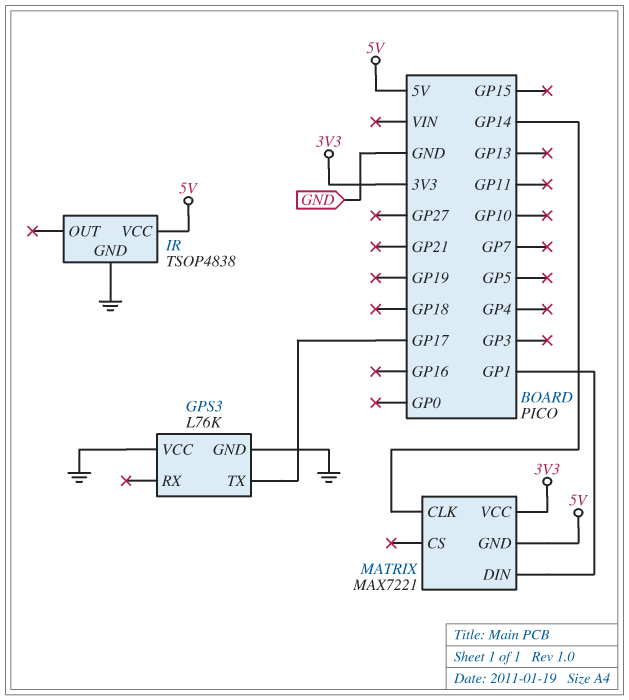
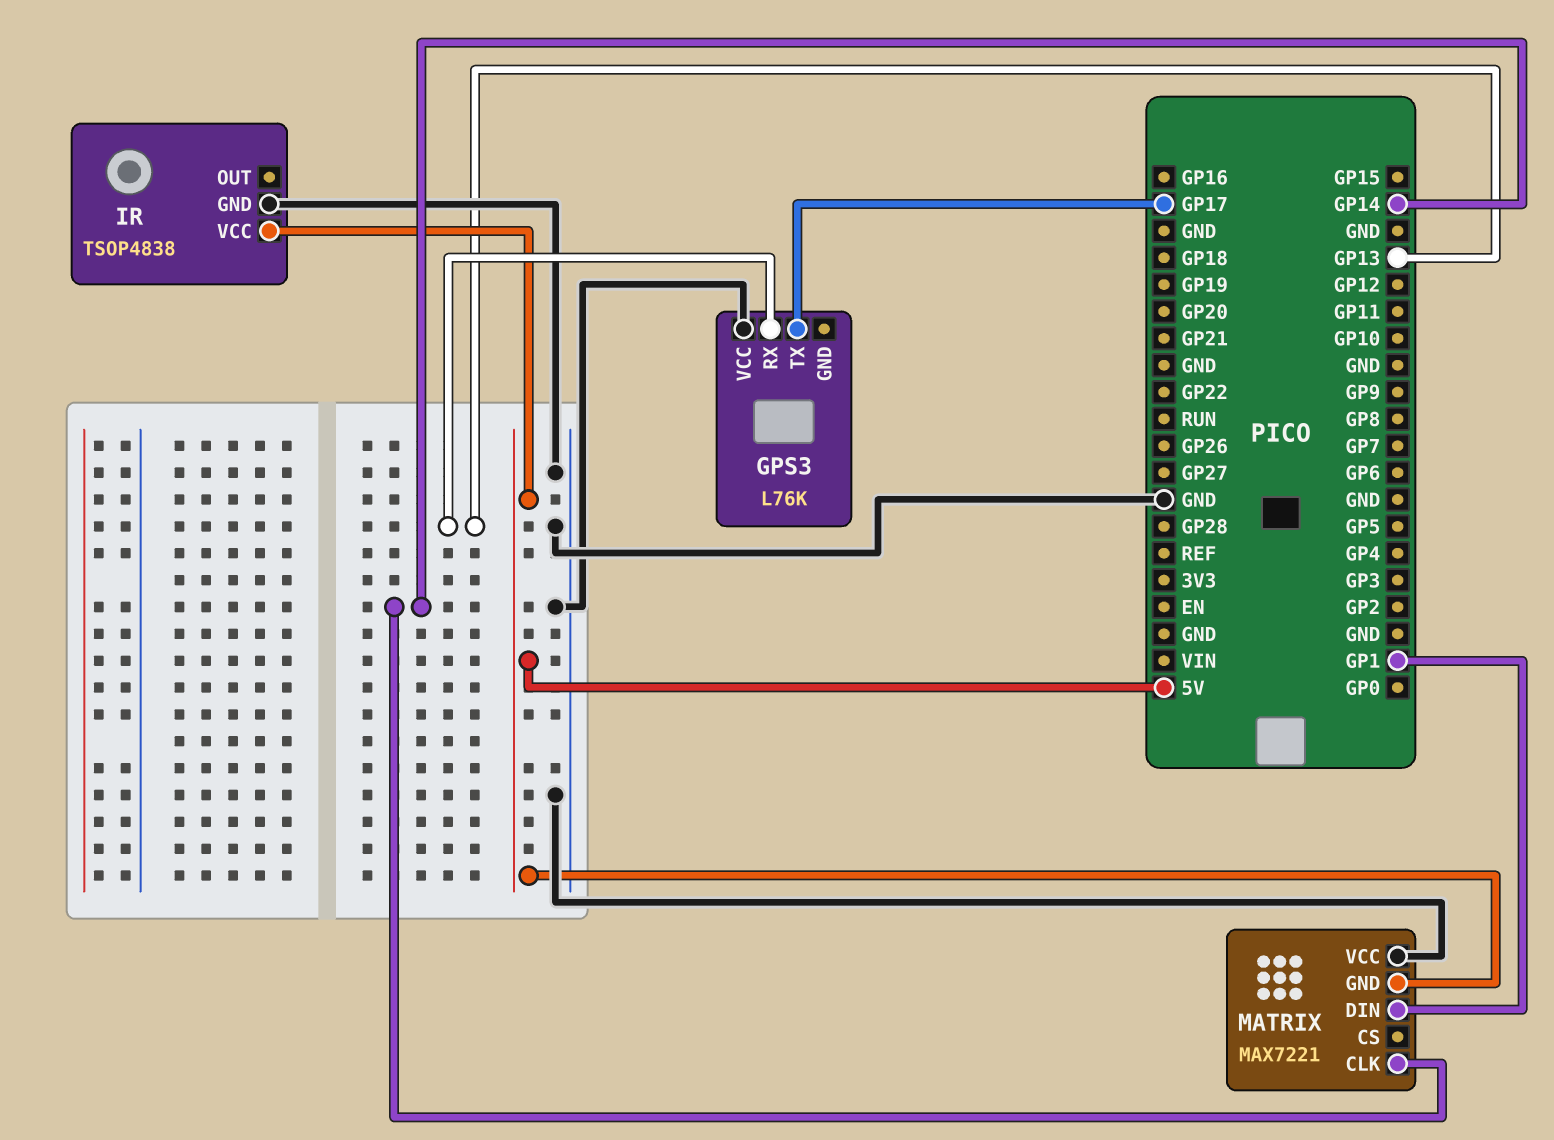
GPS3 pin GND: GND -> none
GPS3 pin RX: none -> GP13
MATRIX pin VCC: 3V3 -> GND

